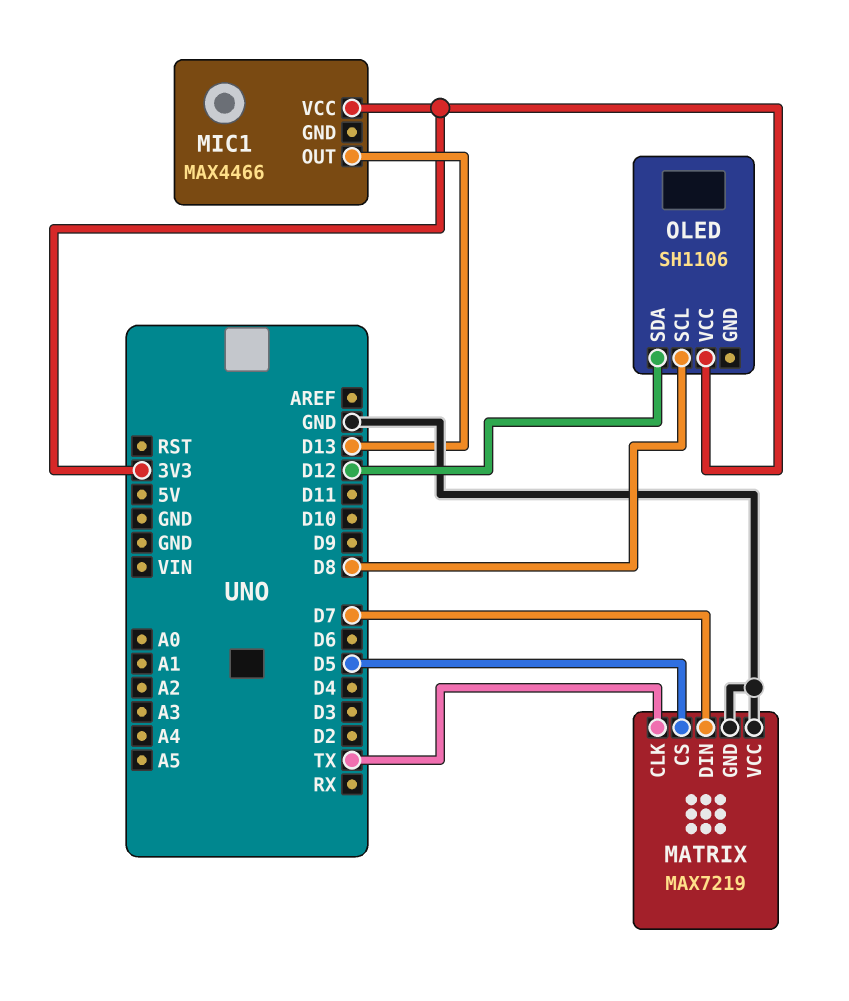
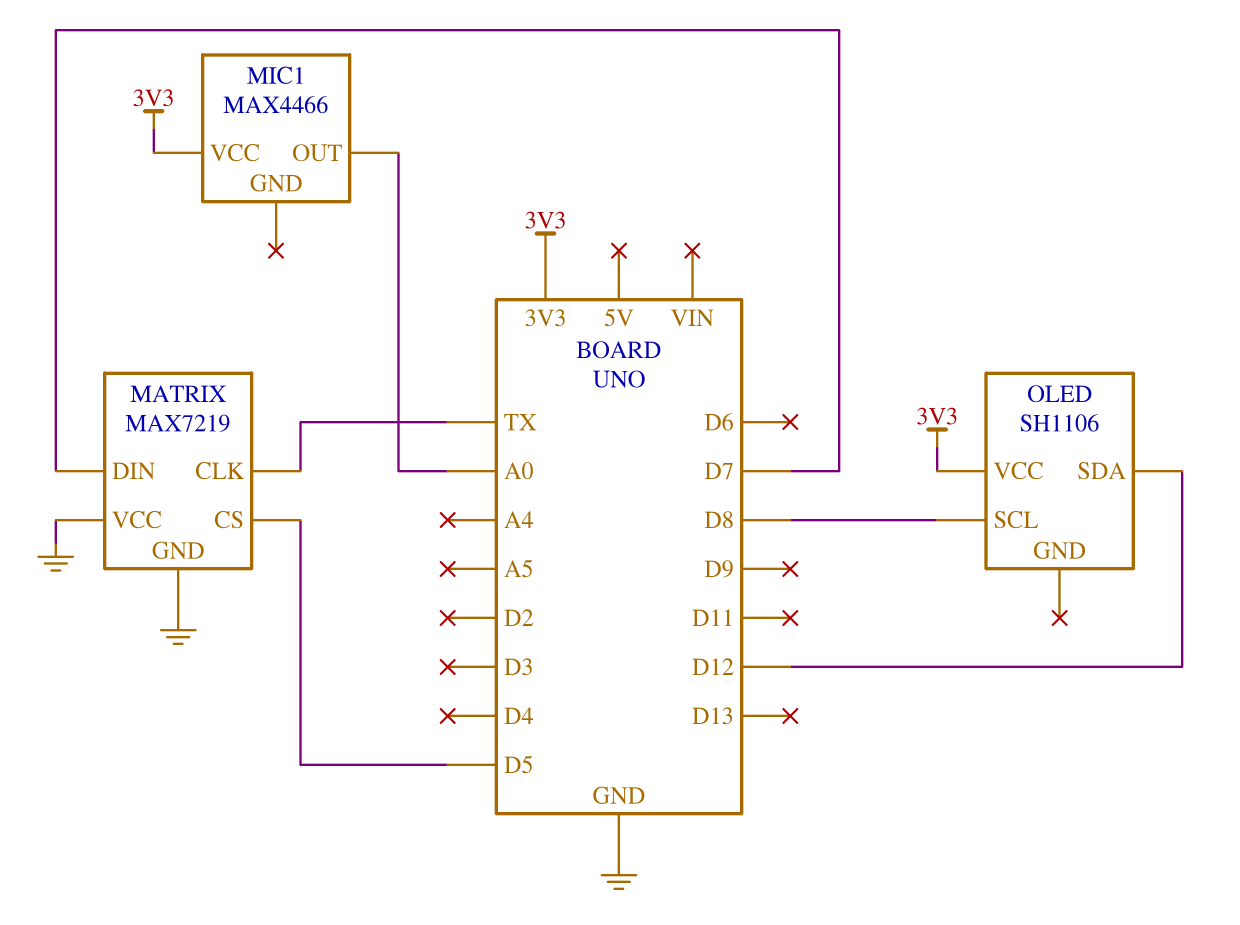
MIC1 pin OUT: D13 -> A0

